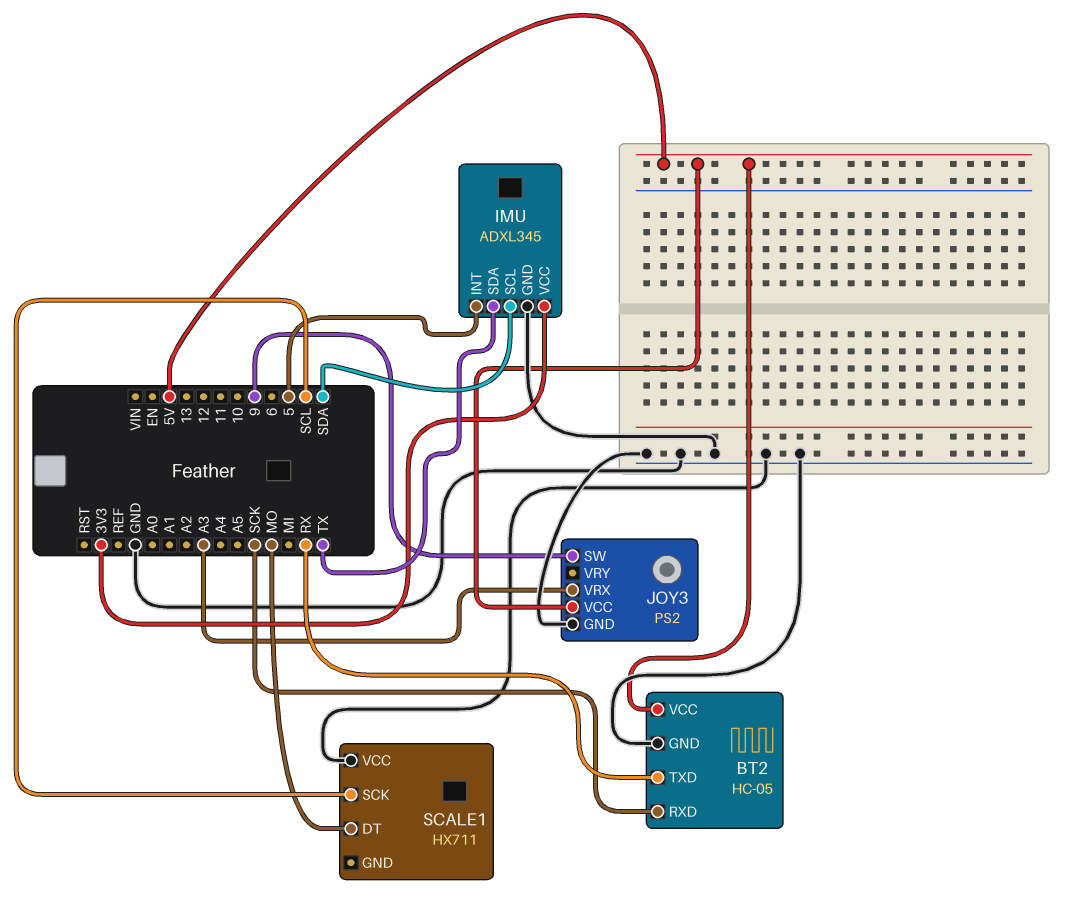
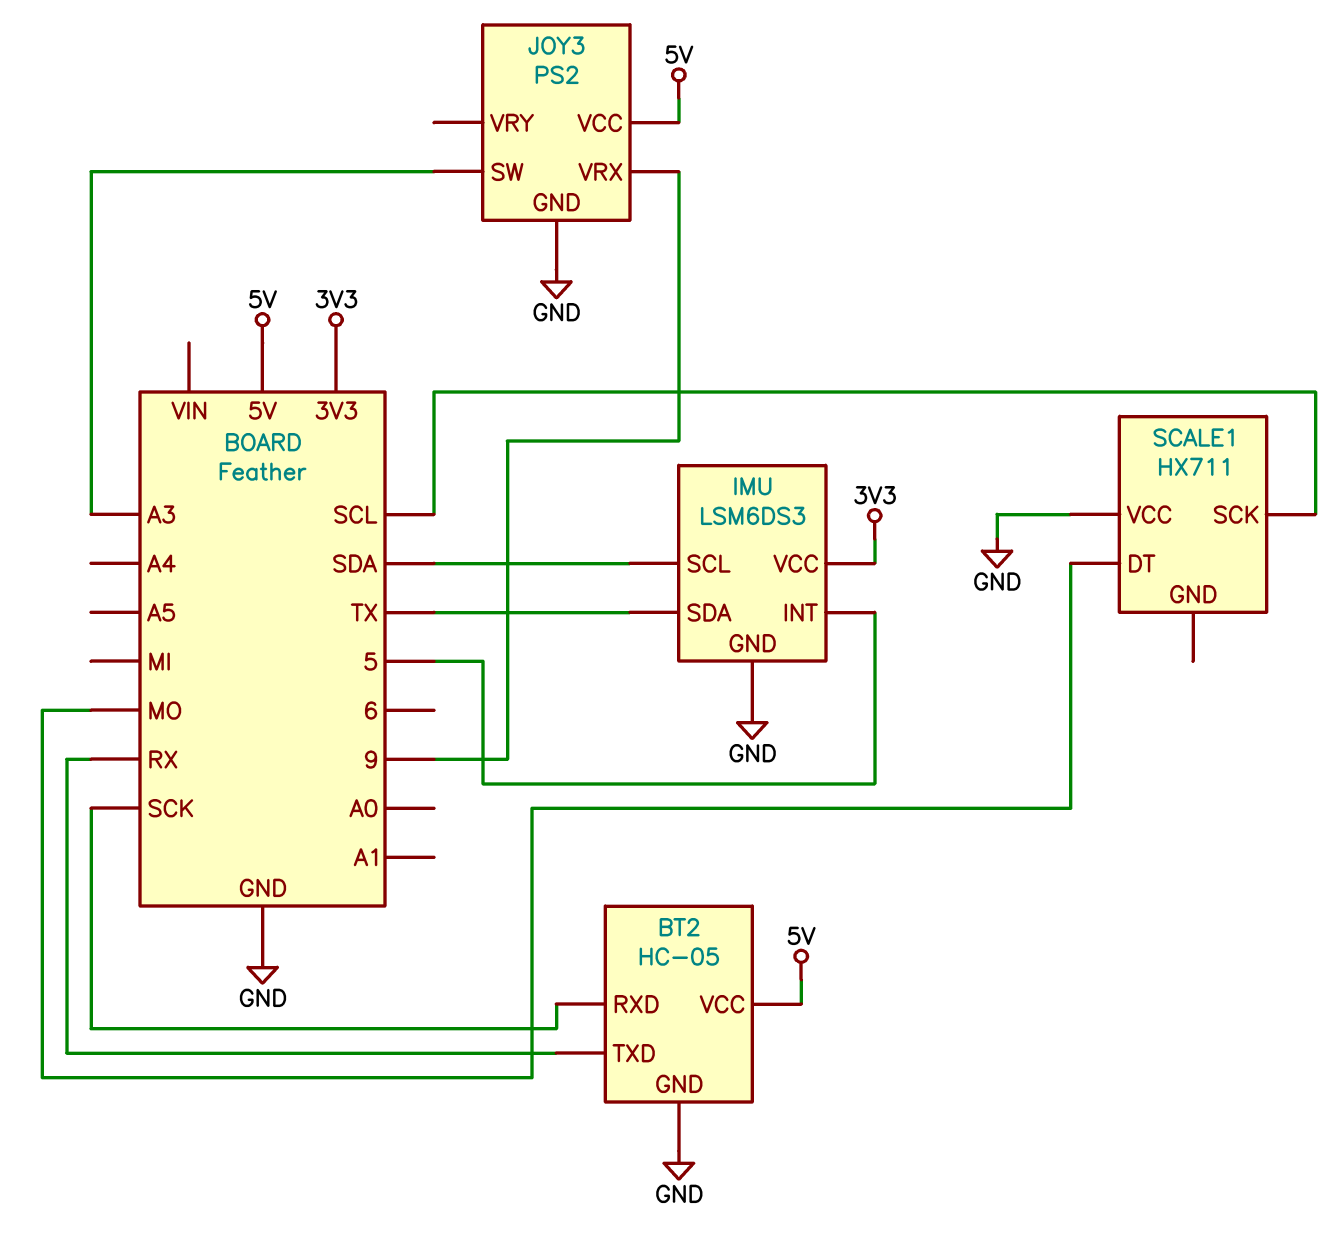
IMU: ADXL345 -> LSM6DS3
JOY3 pin SW: 9 -> A3
JOY3 pin VRX: A3 -> 9

